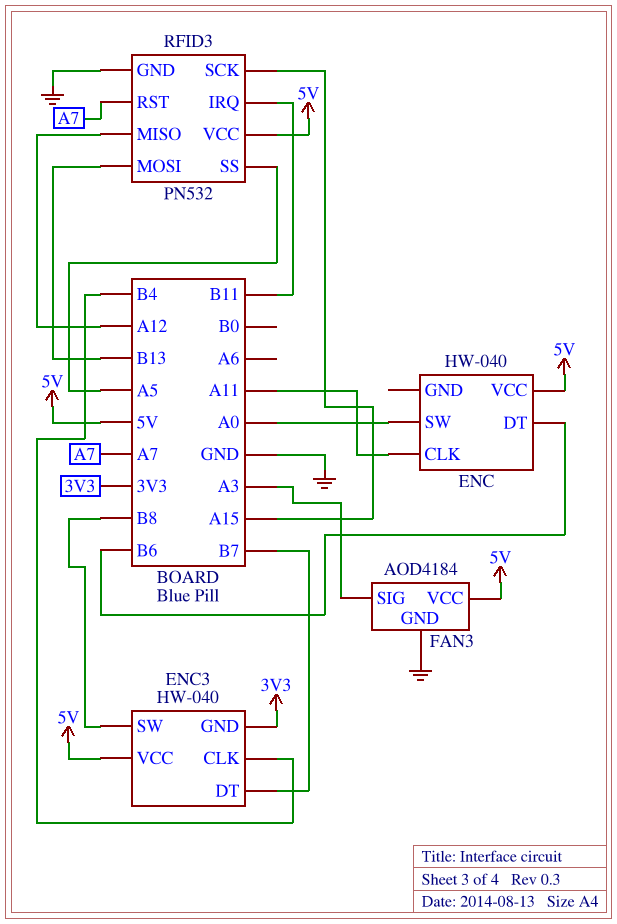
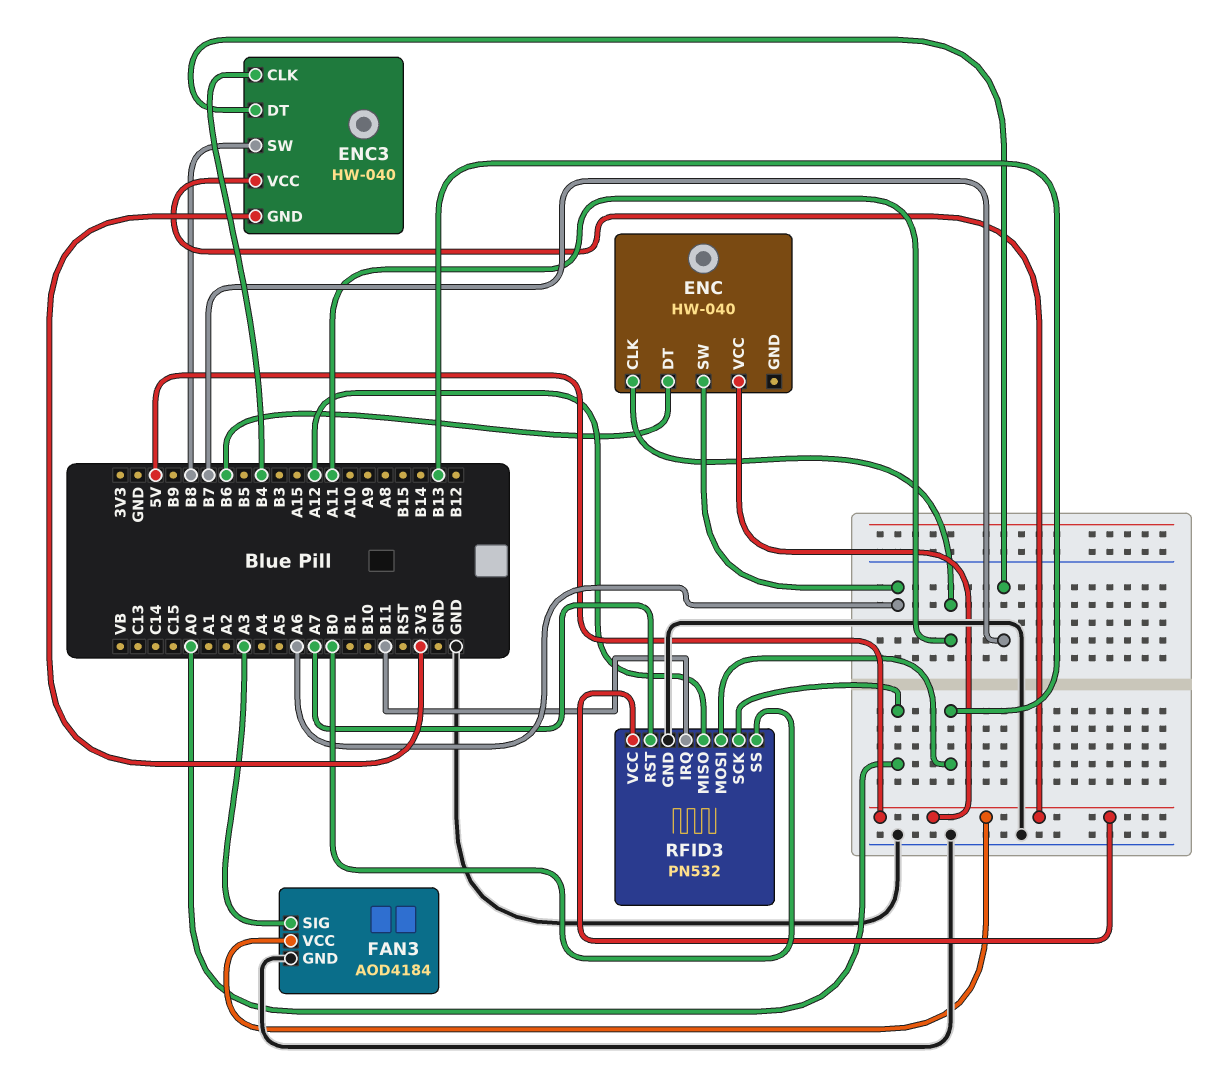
ENC pin SW: A0 -> A6
RFID3 pin SCK: A15 -> A0
RFID3 pin SS: A5 -> B0

